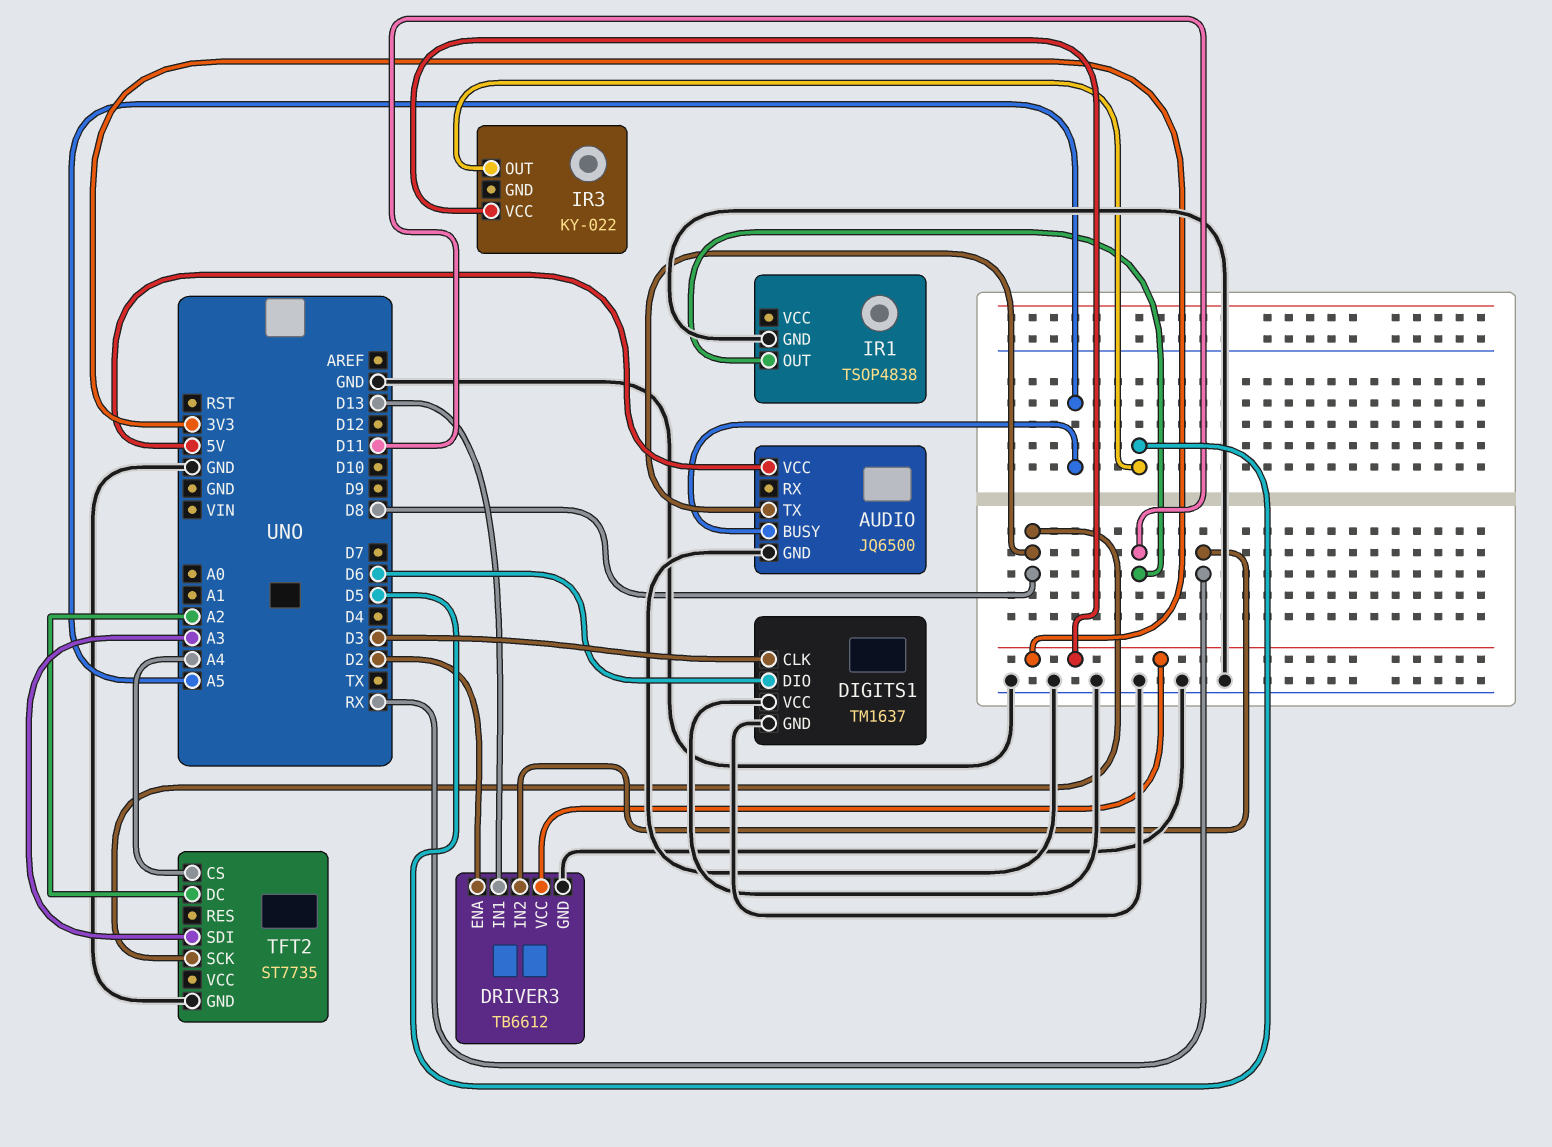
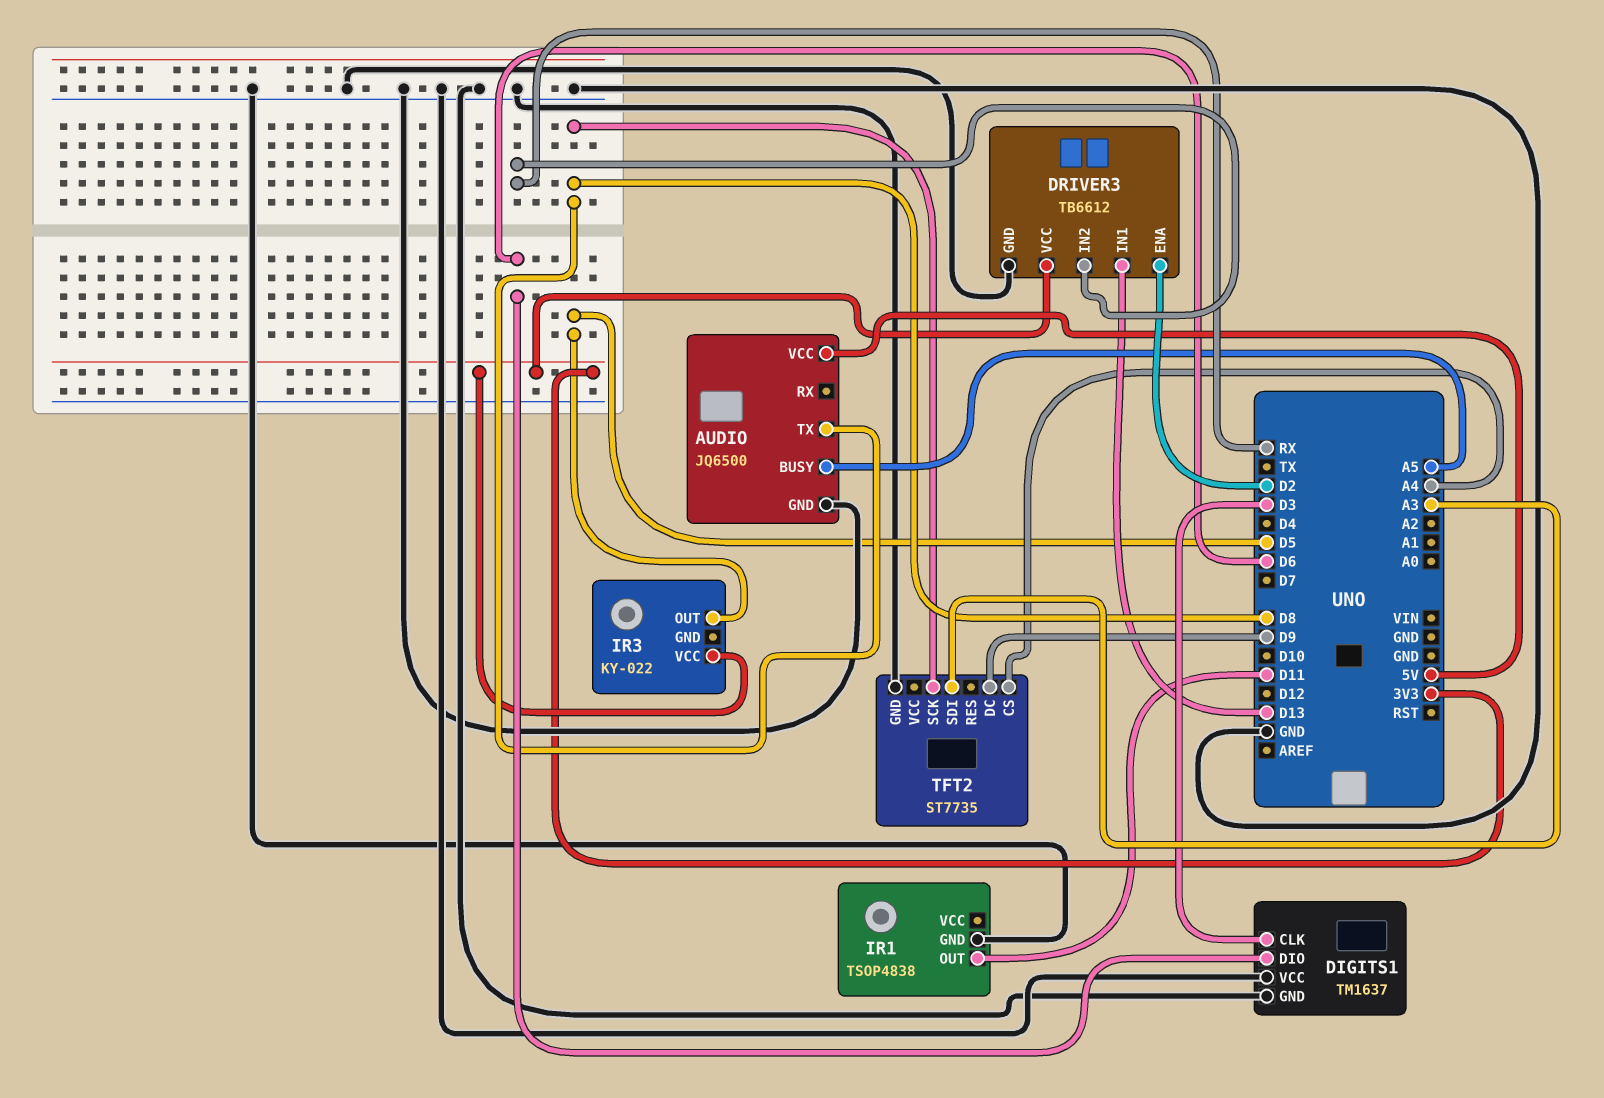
TFT2 pin DC: A2 -> D9

